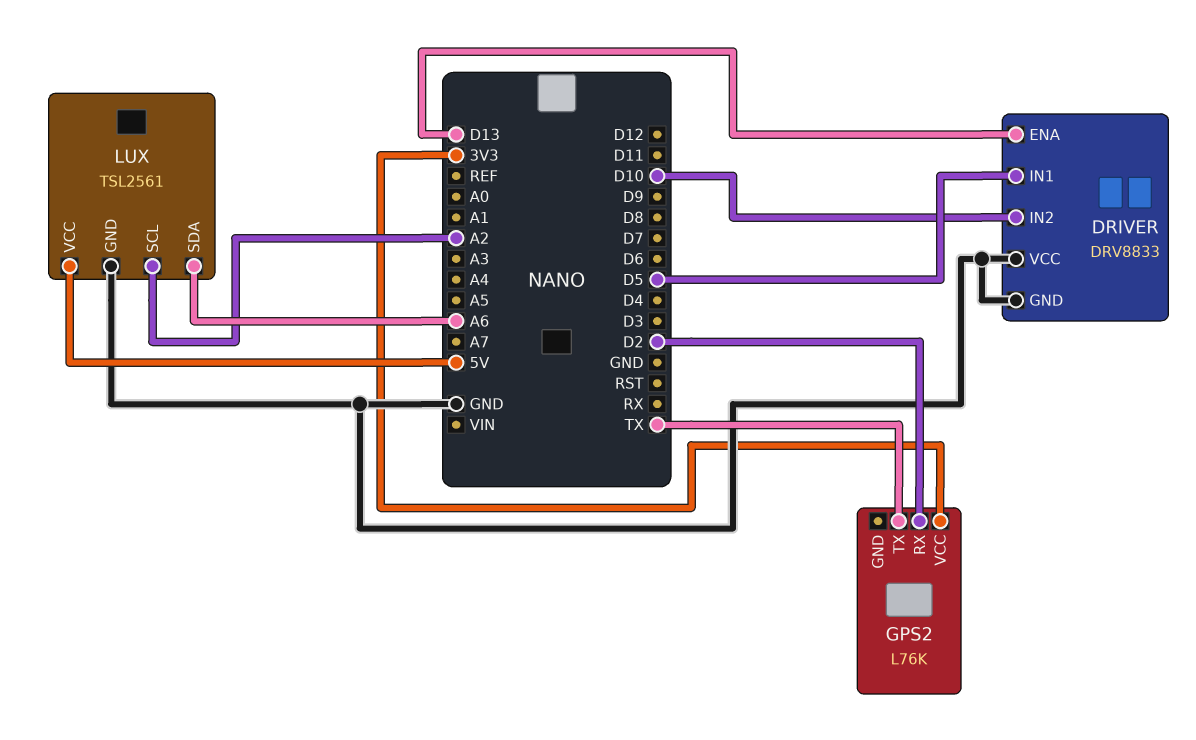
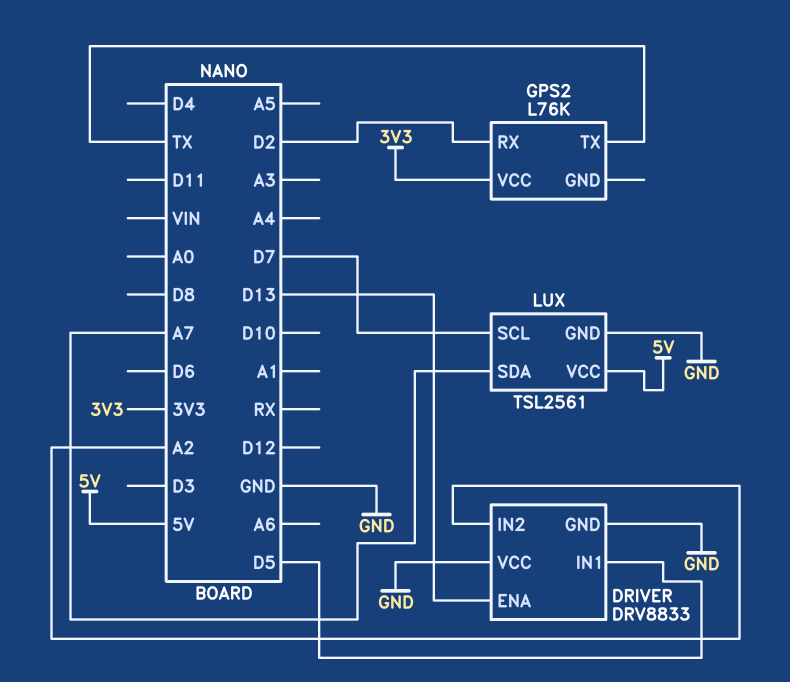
DRIVER pin IN2: D10 -> A2
LUX pin SCL: A2 -> D7
LUX pin SDA: A6 -> A7

